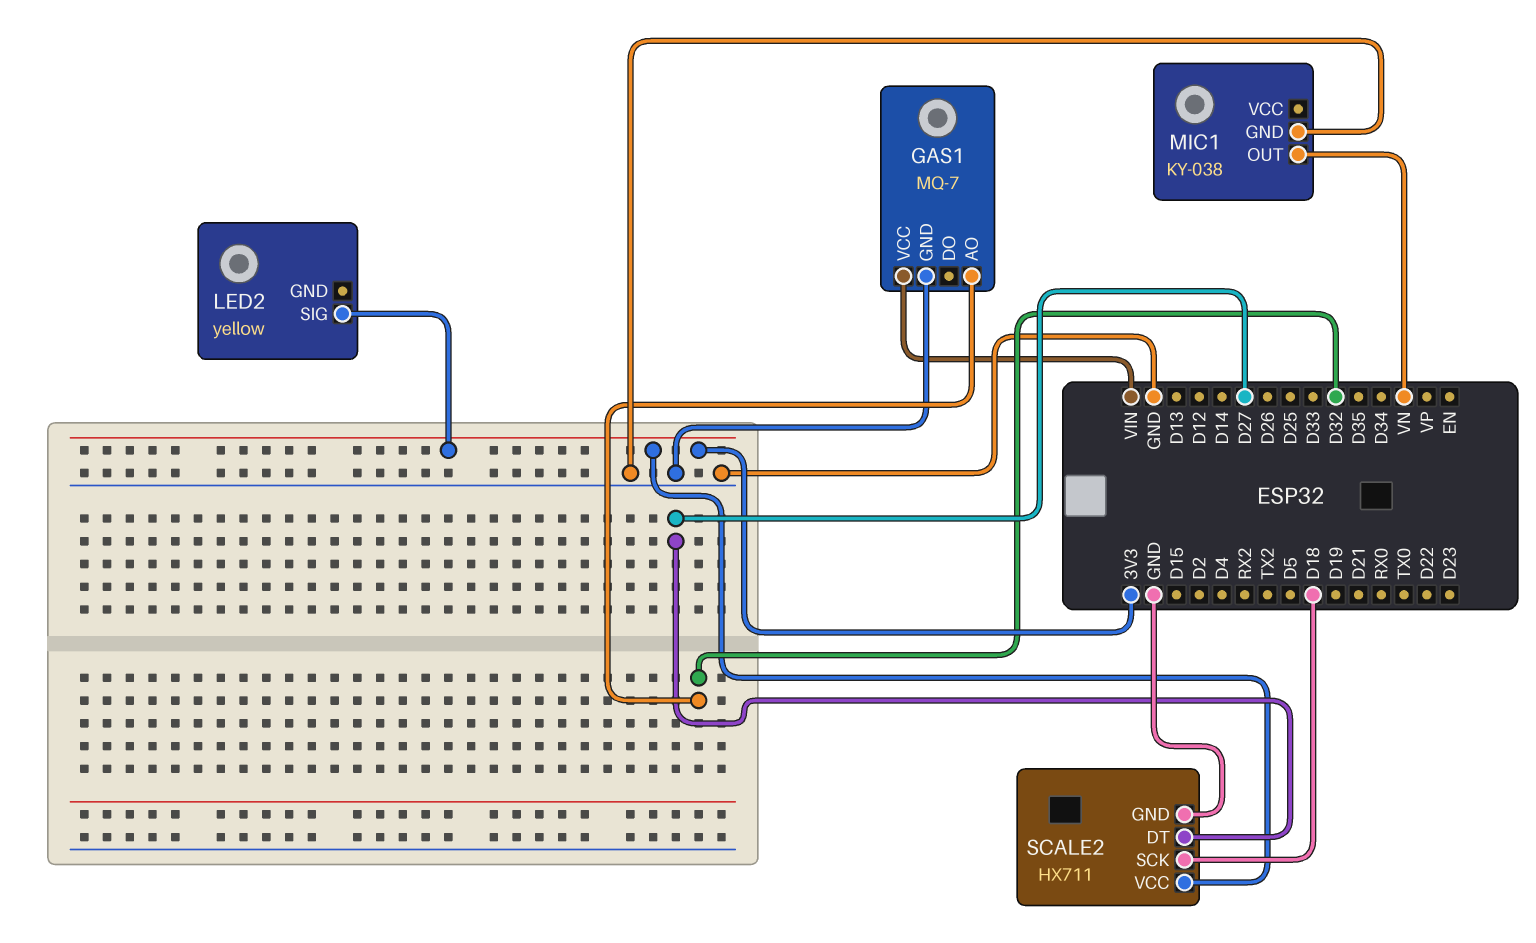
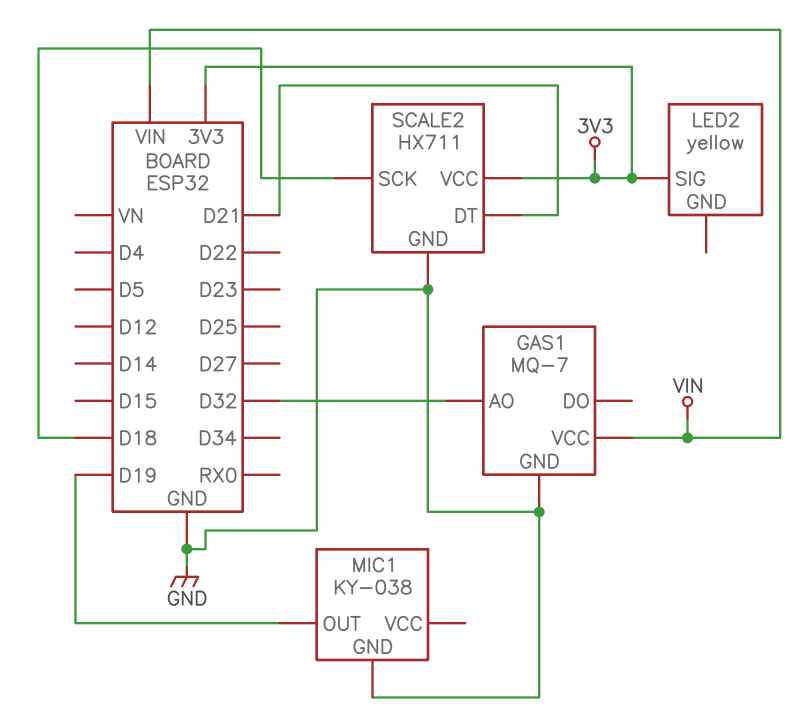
MIC1 pin OUT: VN -> D19
SCALE2 pin DT: D27 -> D21

